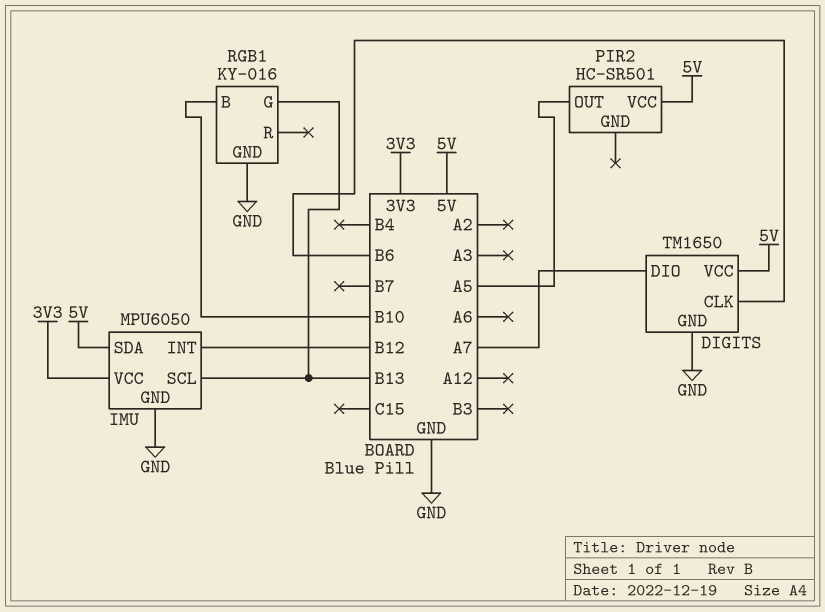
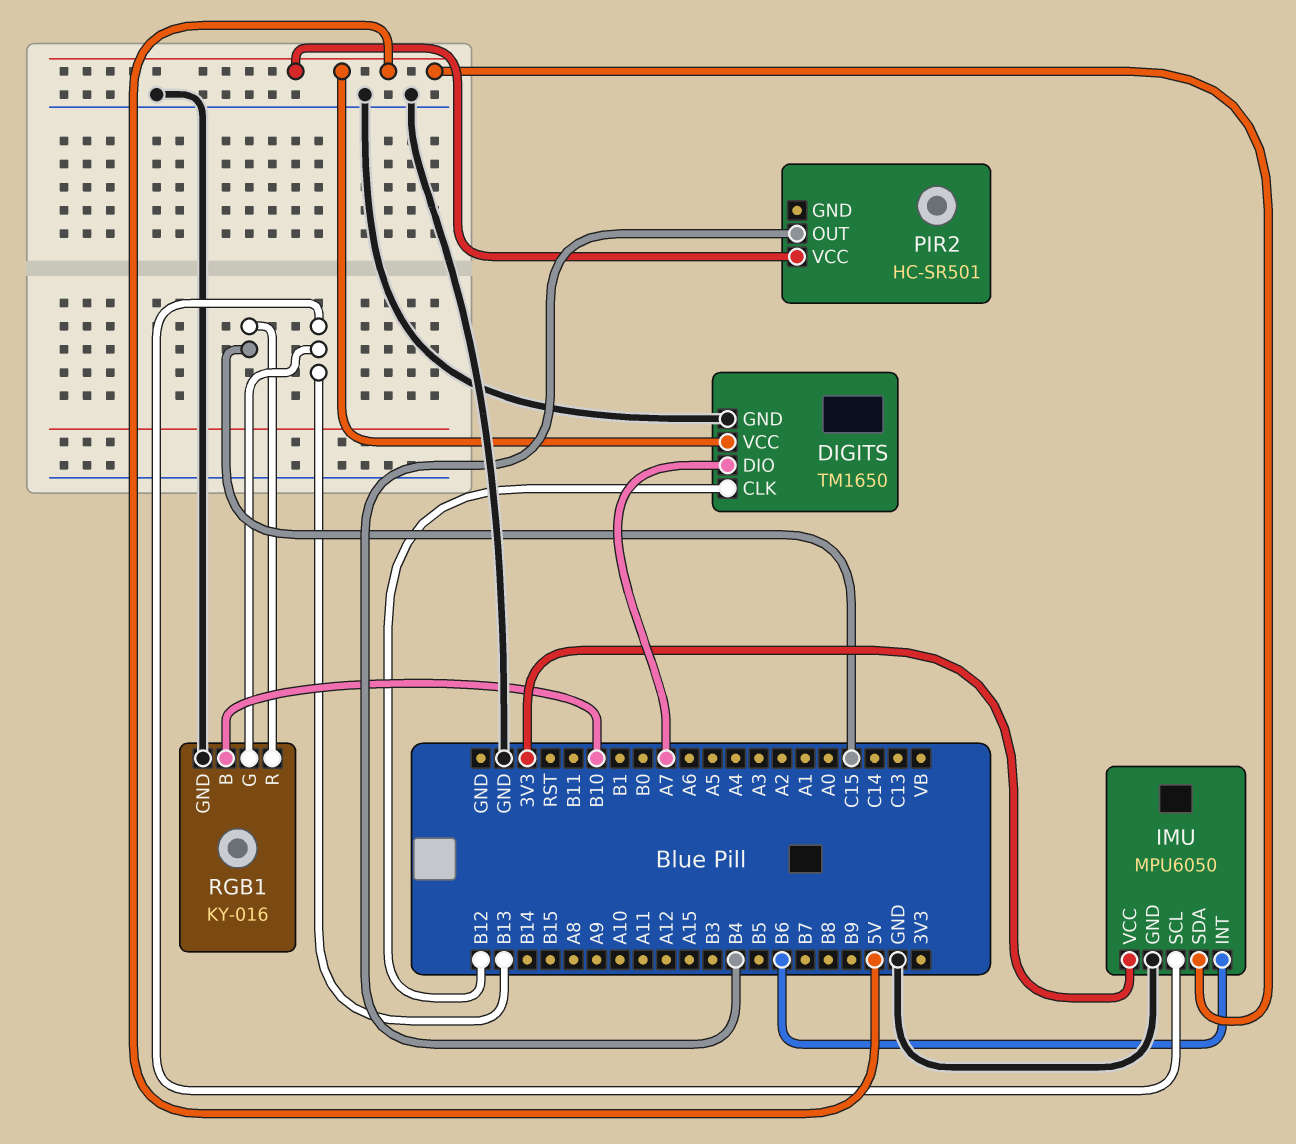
DIGITS pin CLK: B6 -> B12
IMU pin INT: B12 -> B6
PIR2 pin OUT: A5 -> B4
RGB1 pin R: none -> C15

